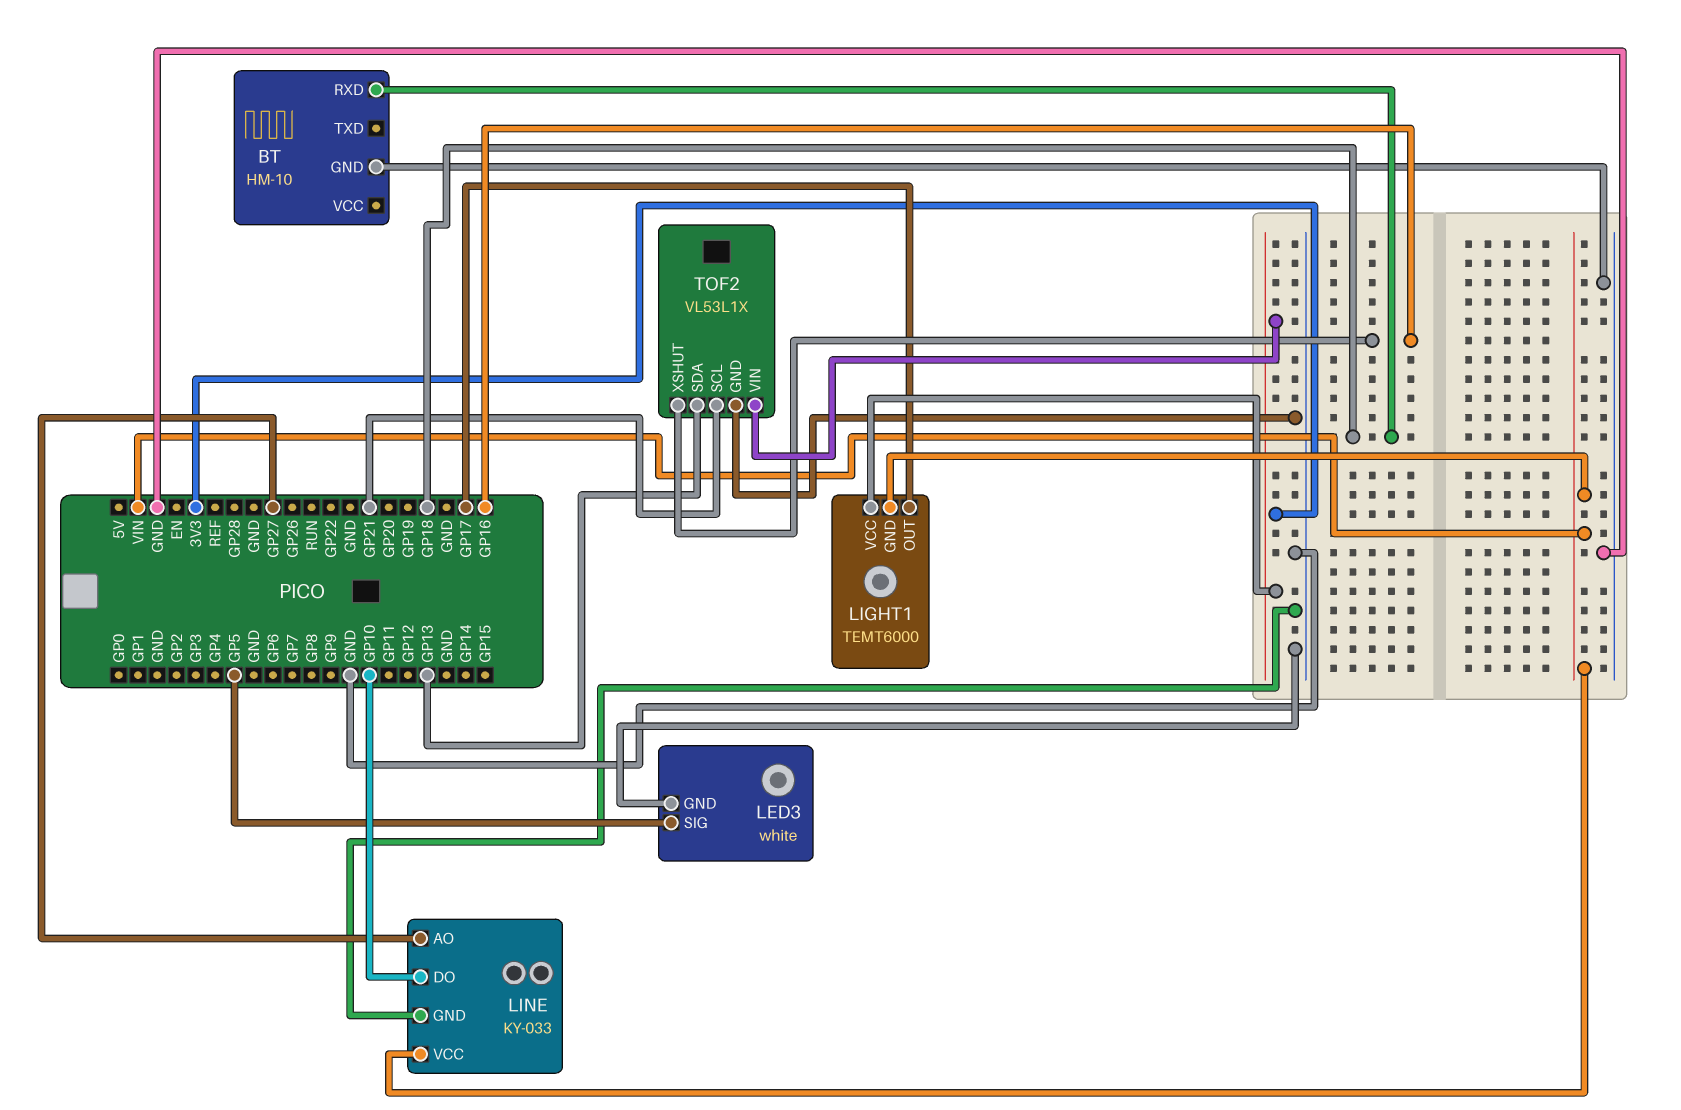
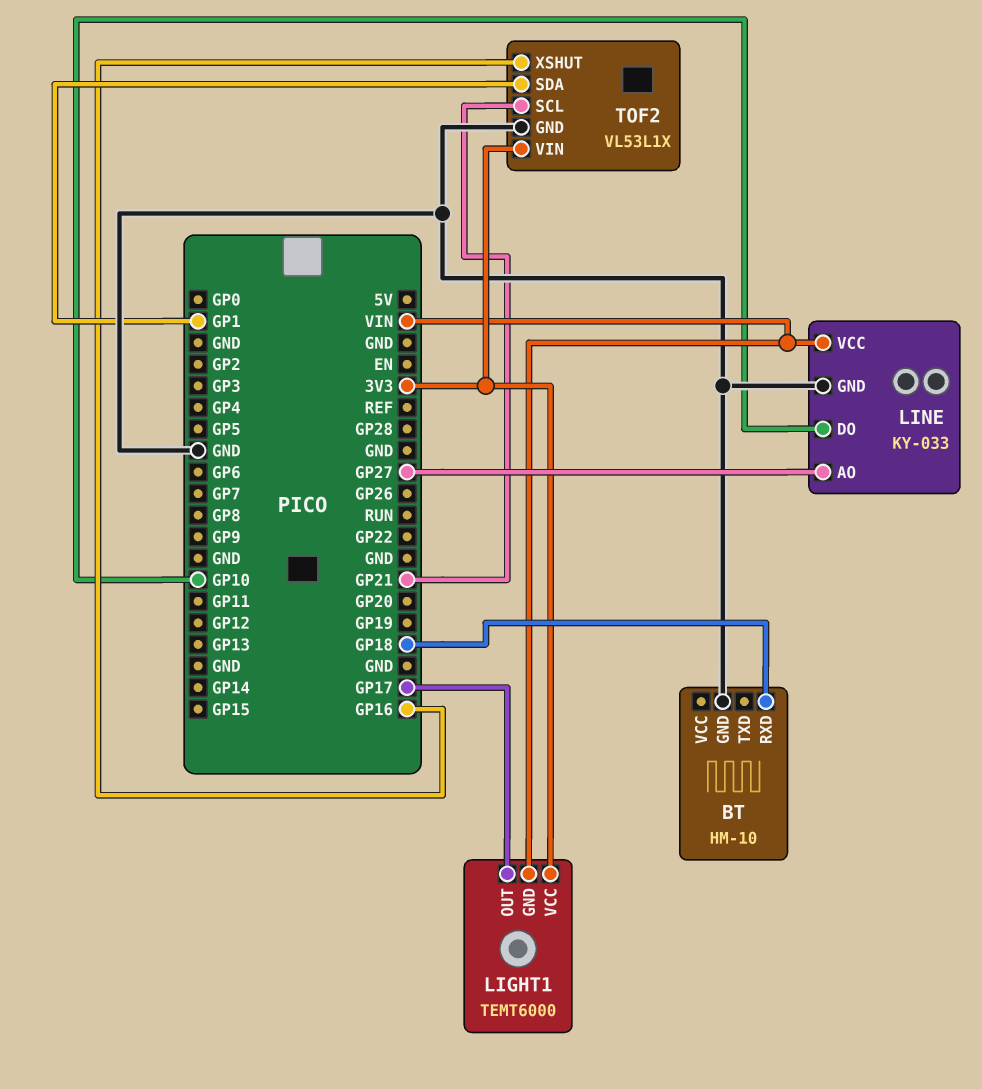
LED3: white -> none
LED3 pin GND: GND -> none
LED3 pin SIG: GP5 -> none
TOF2 pin SDA: GP13 -> GP1

